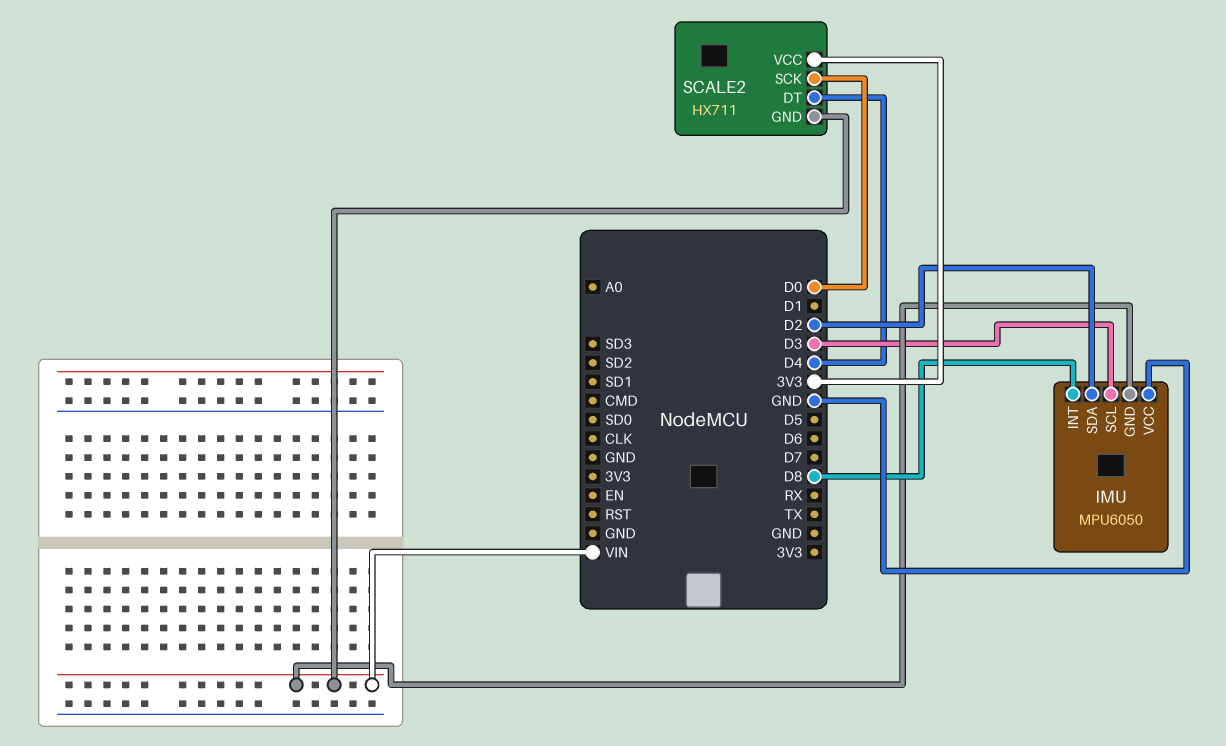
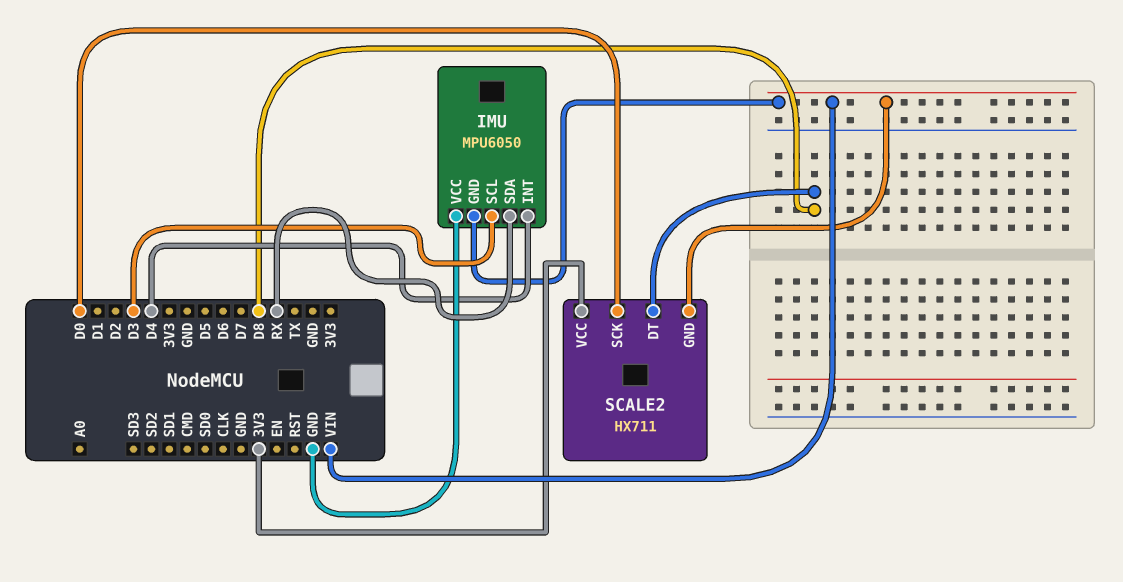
IMU pin INT: D8 -> D4
IMU pin SDA: D2 -> RX
SCALE2 pin DT: D4 -> D8

